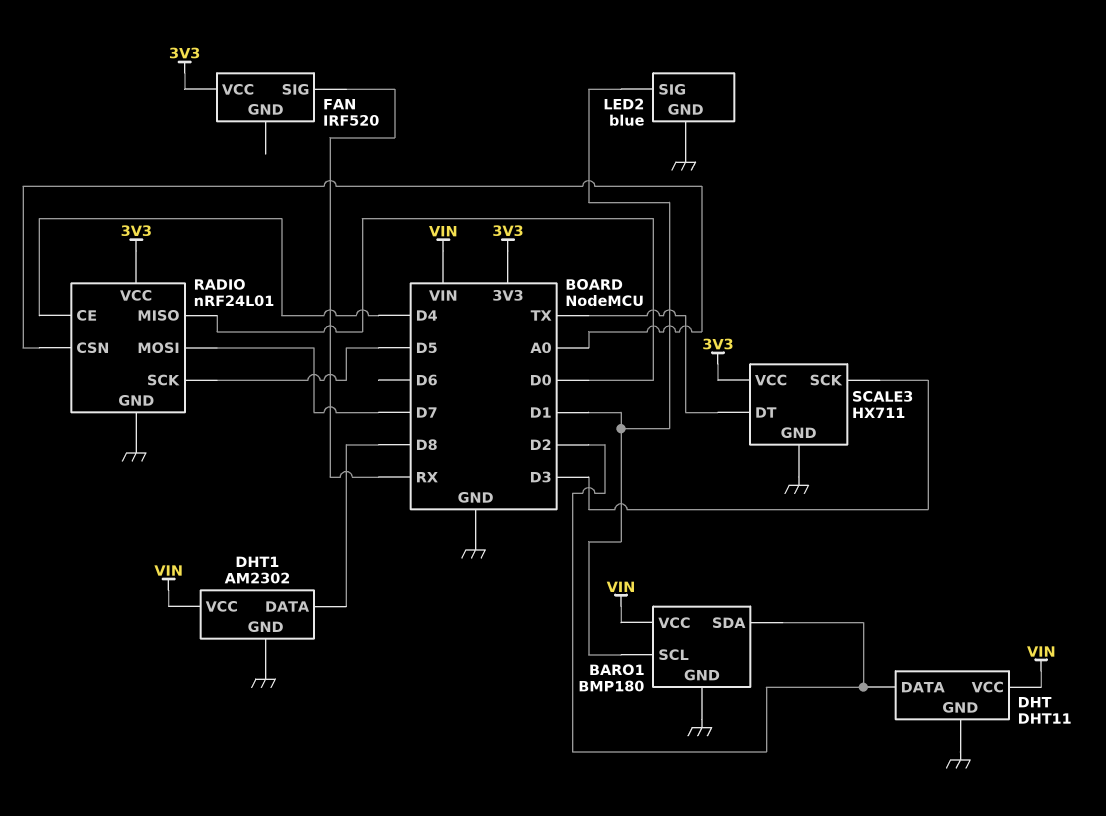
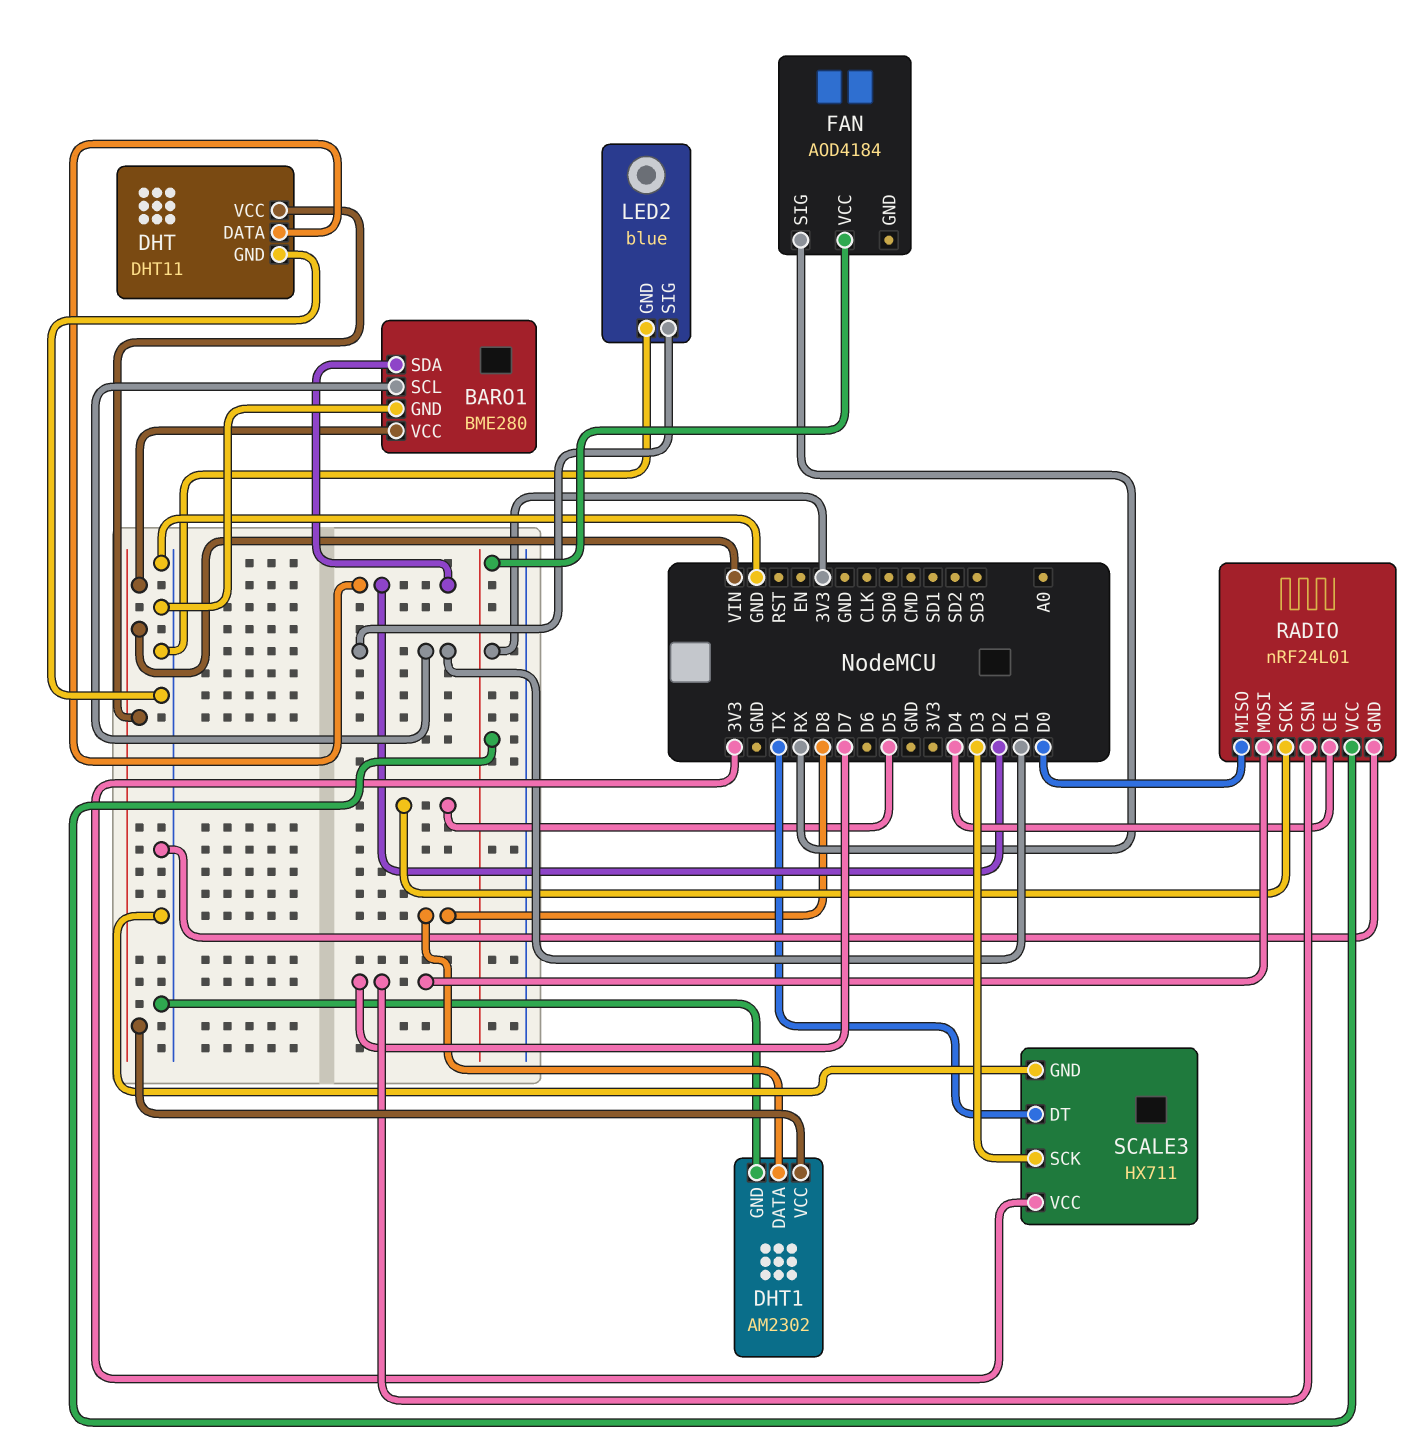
BARO1: BMP180 -> BME280
FAN: IRF520 -> AOD4184
RADIO pin CSN: A0 -> D7

